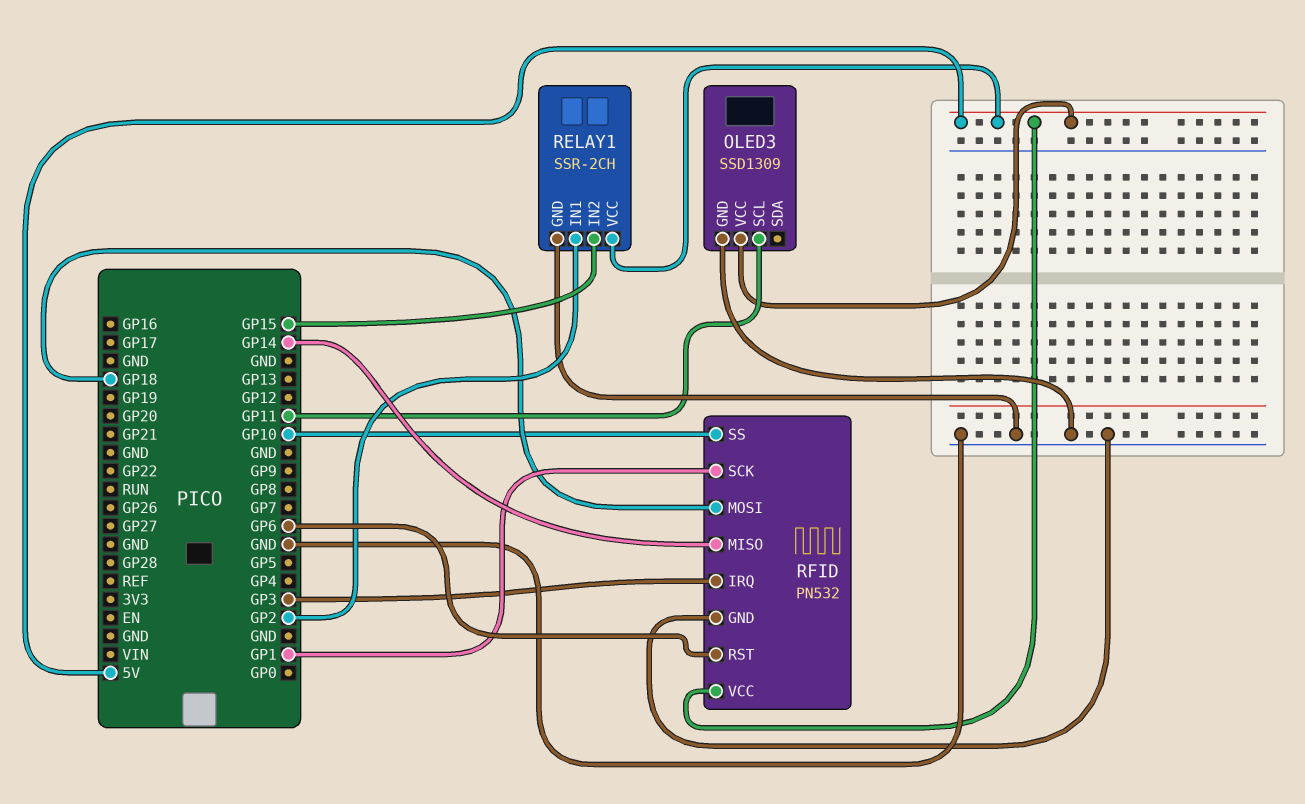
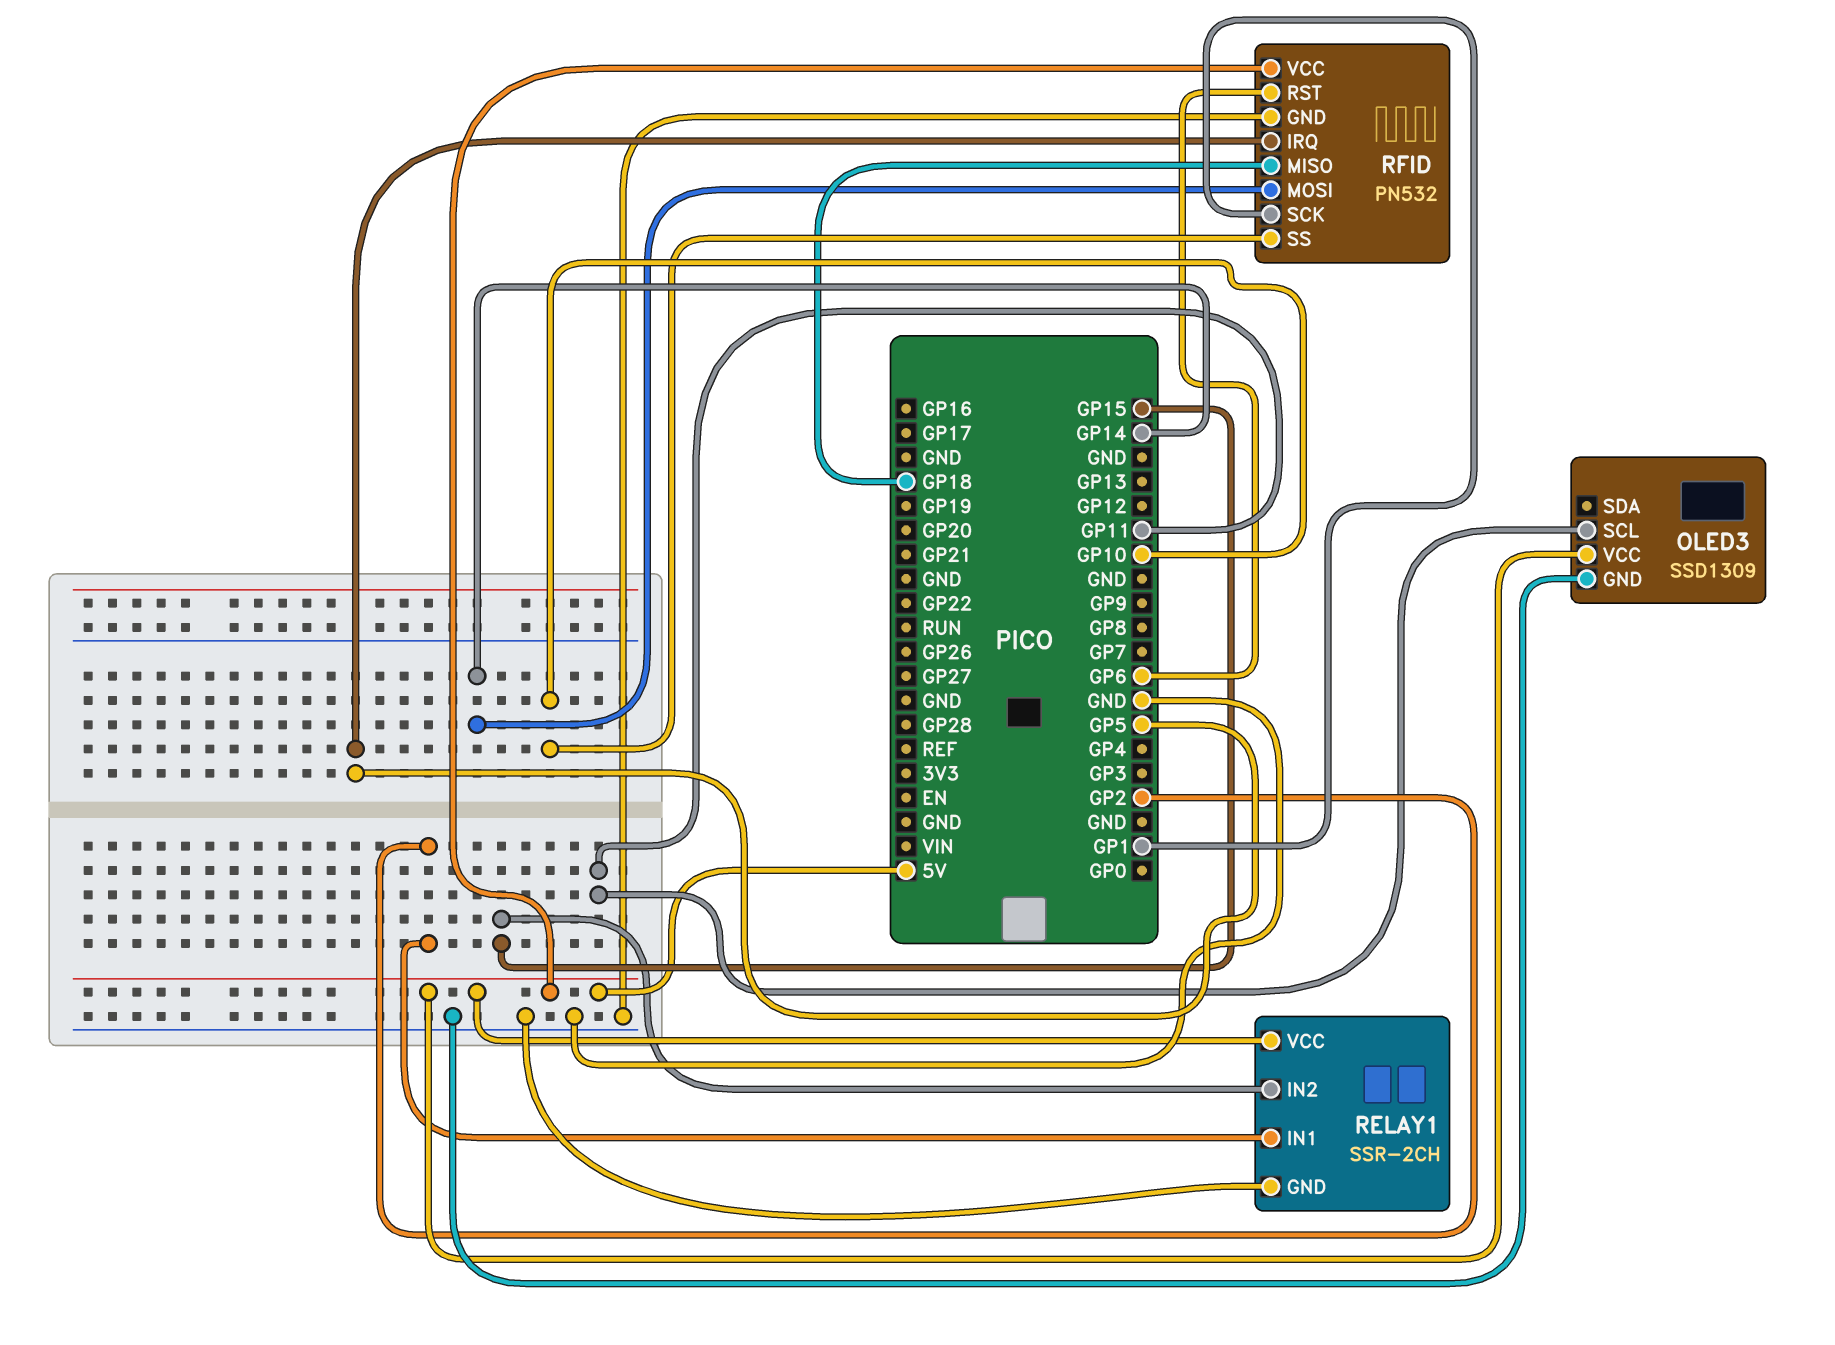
RFID pin IRQ: GP3 -> GP5
RFID pin MISO: GP14 -> GP18
RFID pin MOSI: GP18 -> GP14

